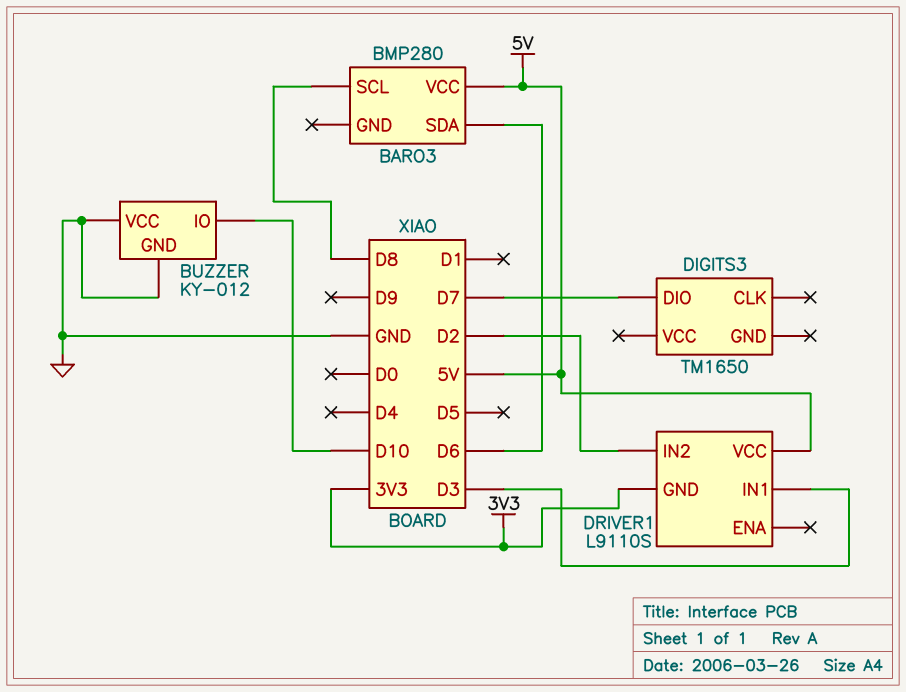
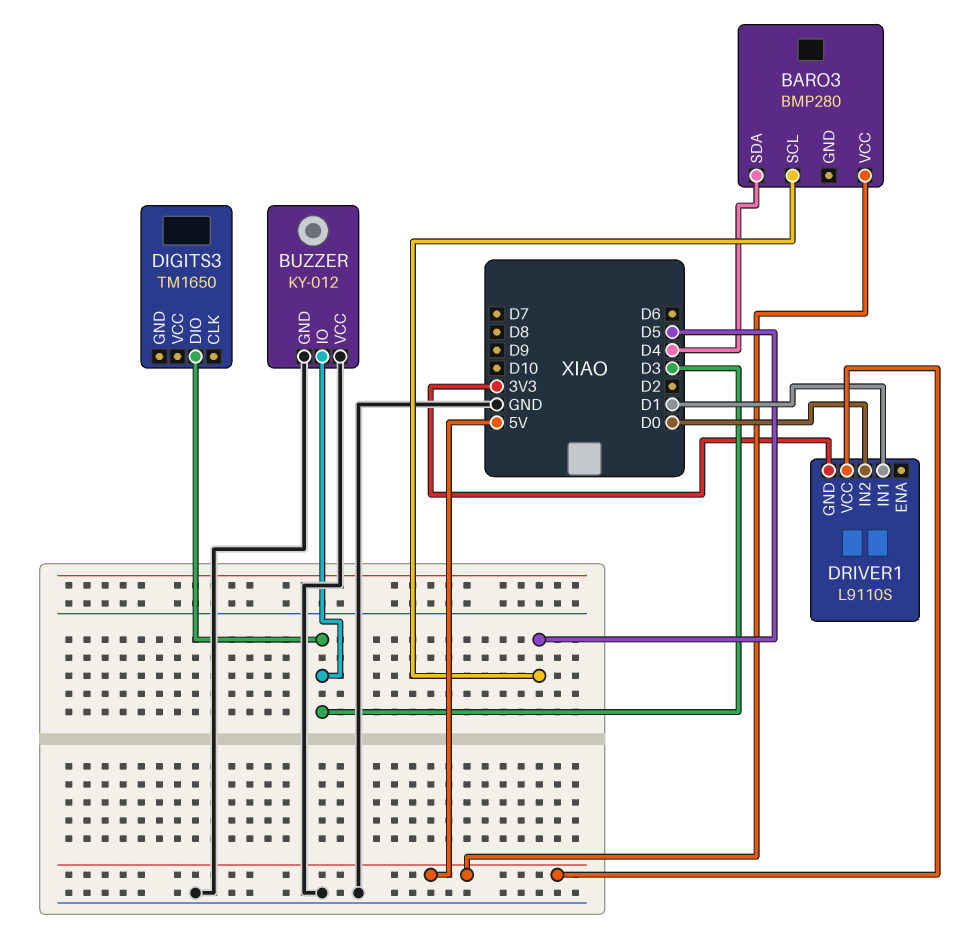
BARO3 pin SCL: D8 -> D5
BARO3 pin SDA: D6 -> D4
BUZZER pin IO: D10 -> D3
DIGITS3 pin DIO: D7 -> D3
DRIVER1 pin IN1: D3 -> D1
DRIVER1 pin IN2: D2 -> D0

